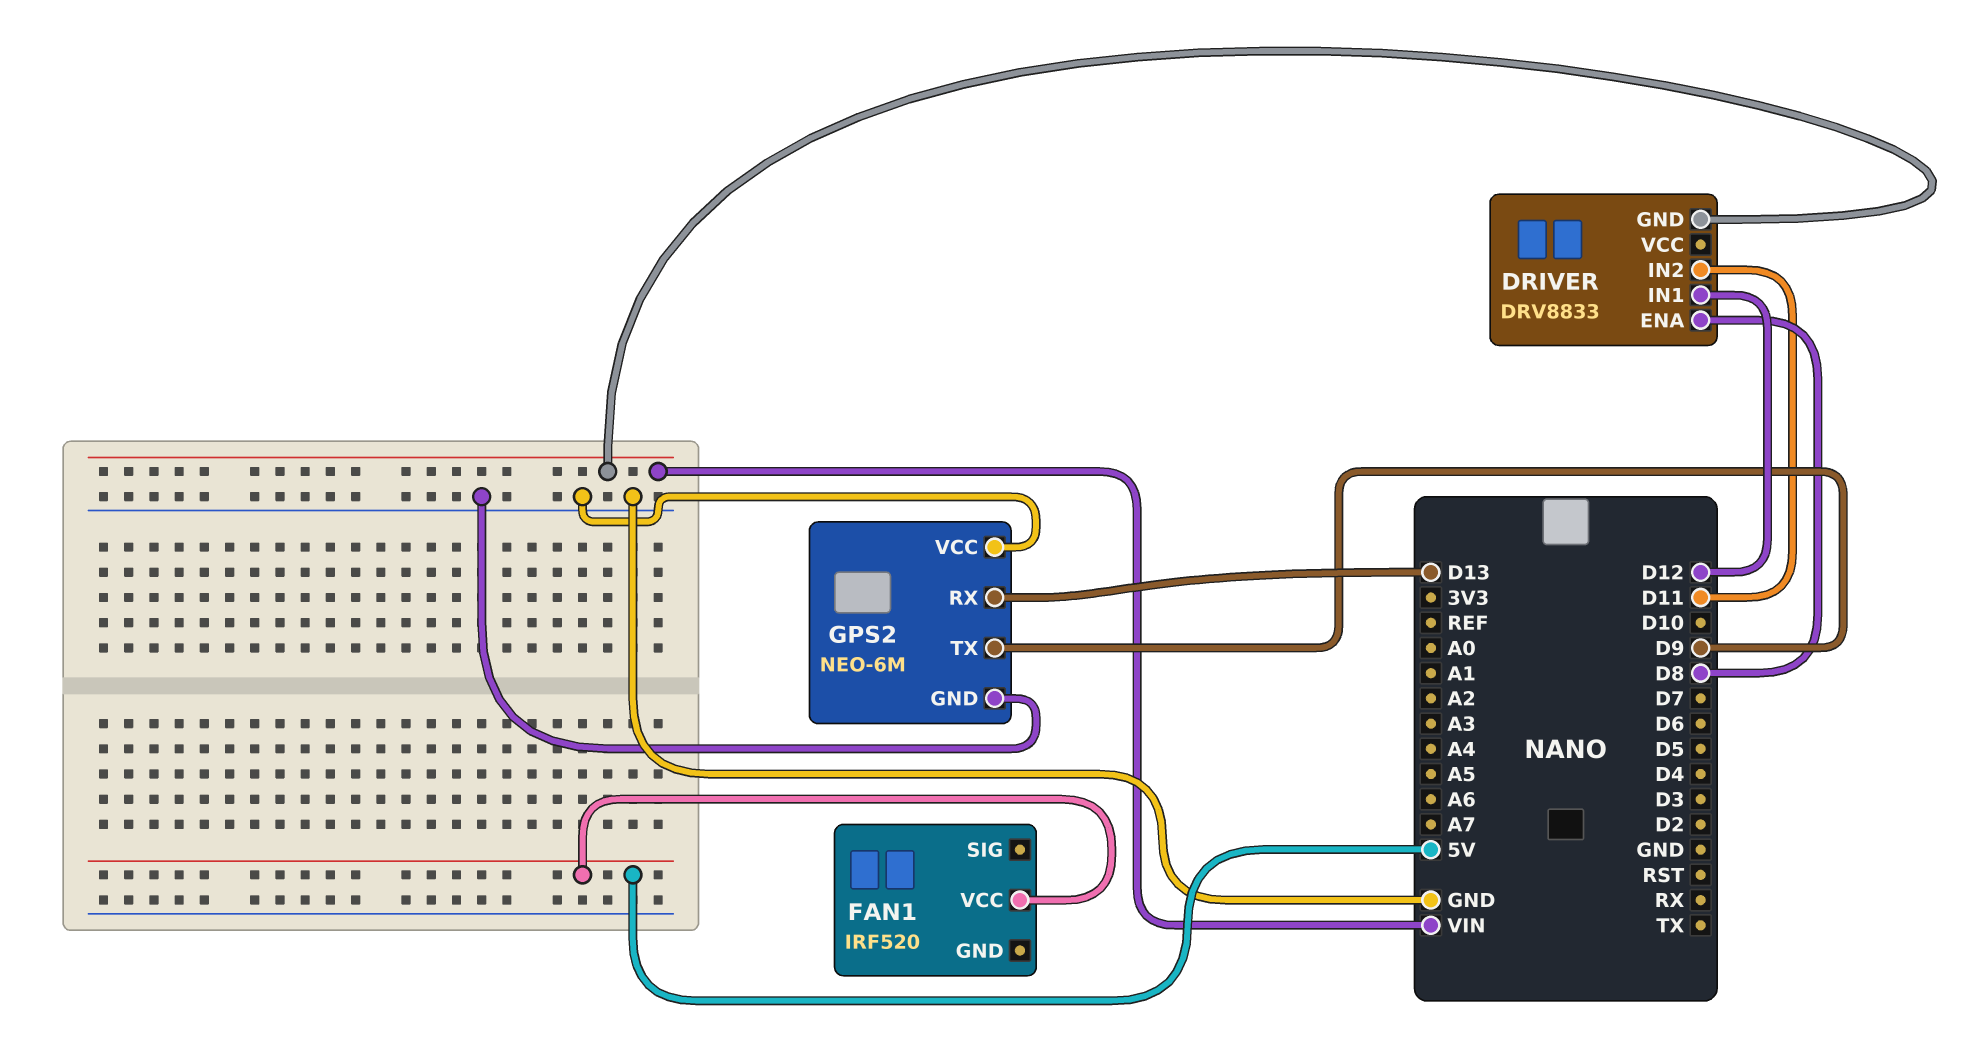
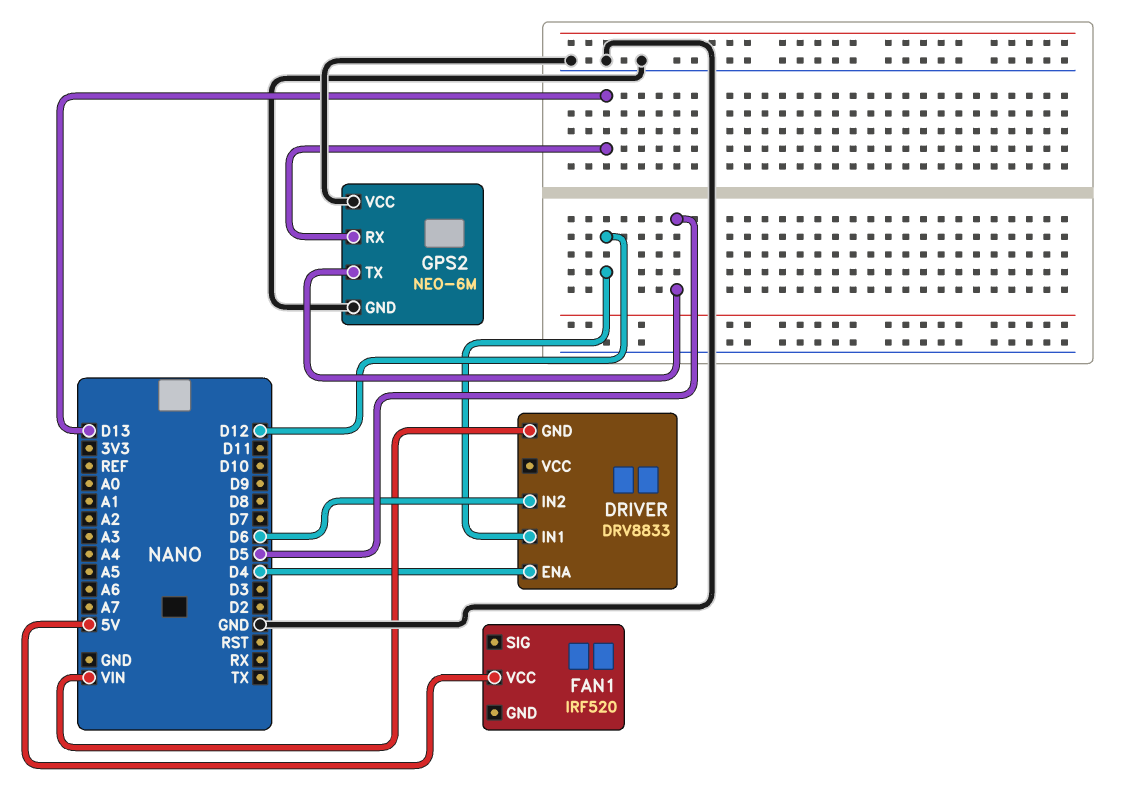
DRIVER pin ENA: D8 -> D4
DRIVER pin IN2: D11 -> D6
GPS2 pin TX: D9 -> D5

